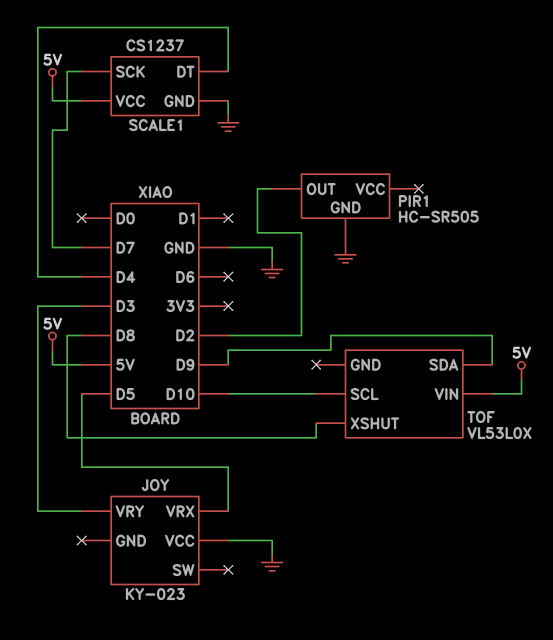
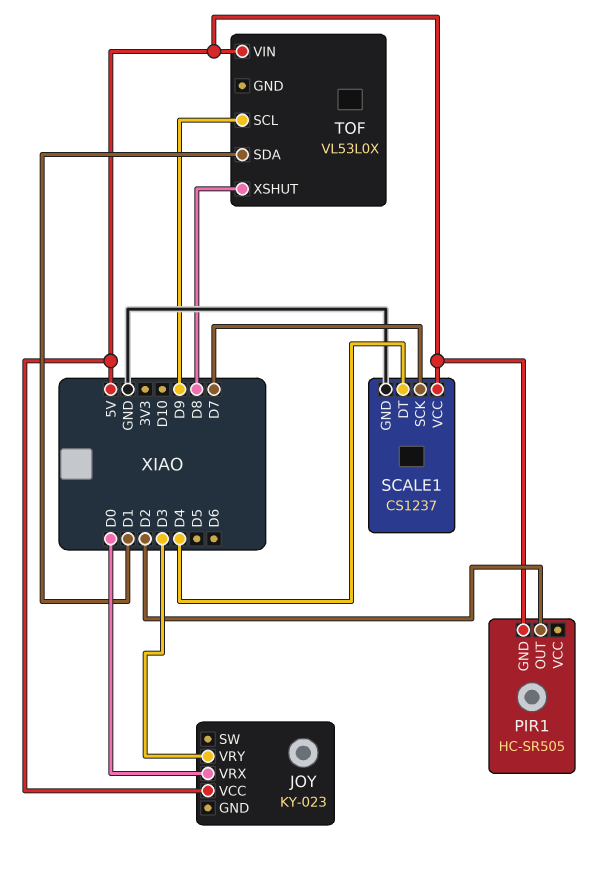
JOY pin VCC: GND -> 5V
JOY pin VRX: D5 -> D0
PIR1 pin GND: GND -> 5V
TOF pin SCL: D10 -> D9
TOF pin SDA: D9 -> D1

